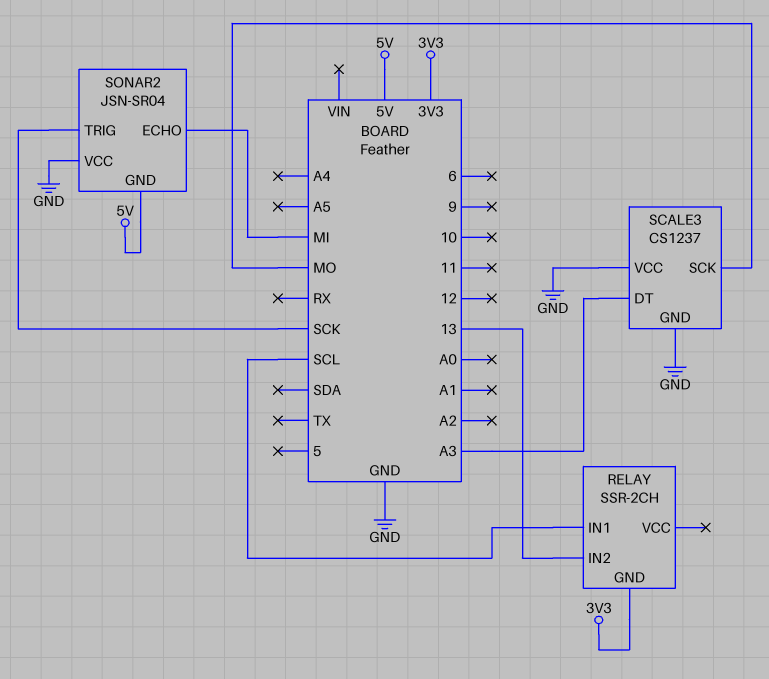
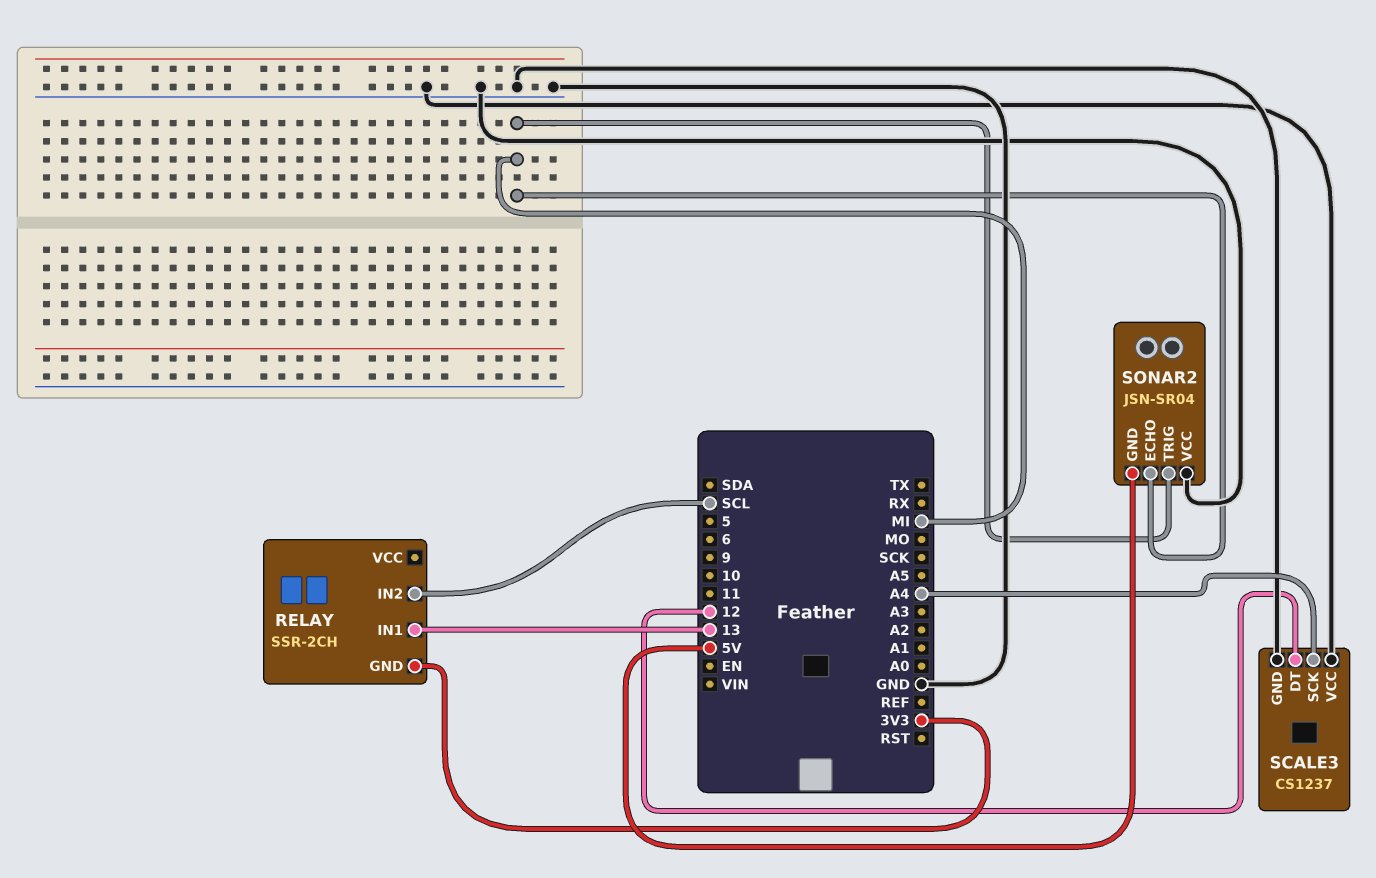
RELAY pin IN1: SCL -> 13
RELAY pin IN2: 13 -> SCL
SCALE3 pin DT: A3 -> 12
SCALE3 pin SCK: MO -> A4
SONAR2 pin TRIG: SCK -> MI

